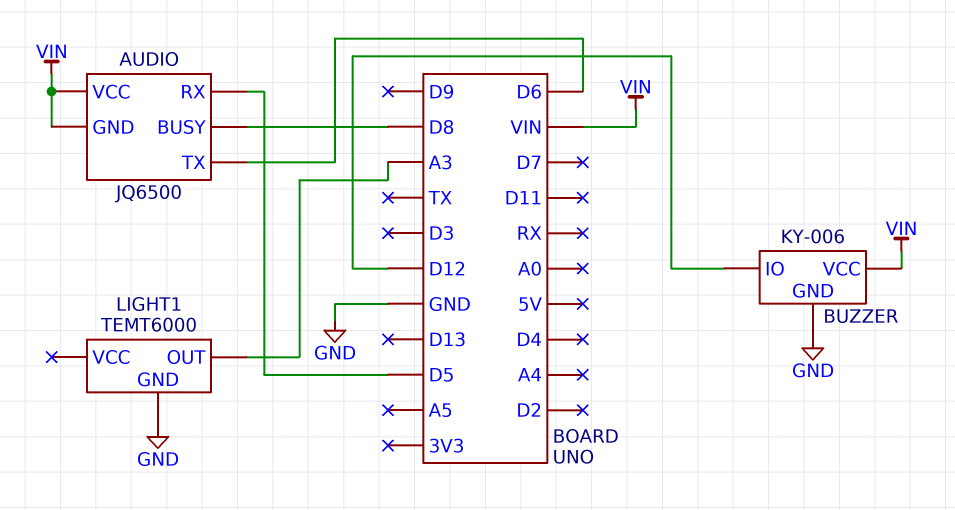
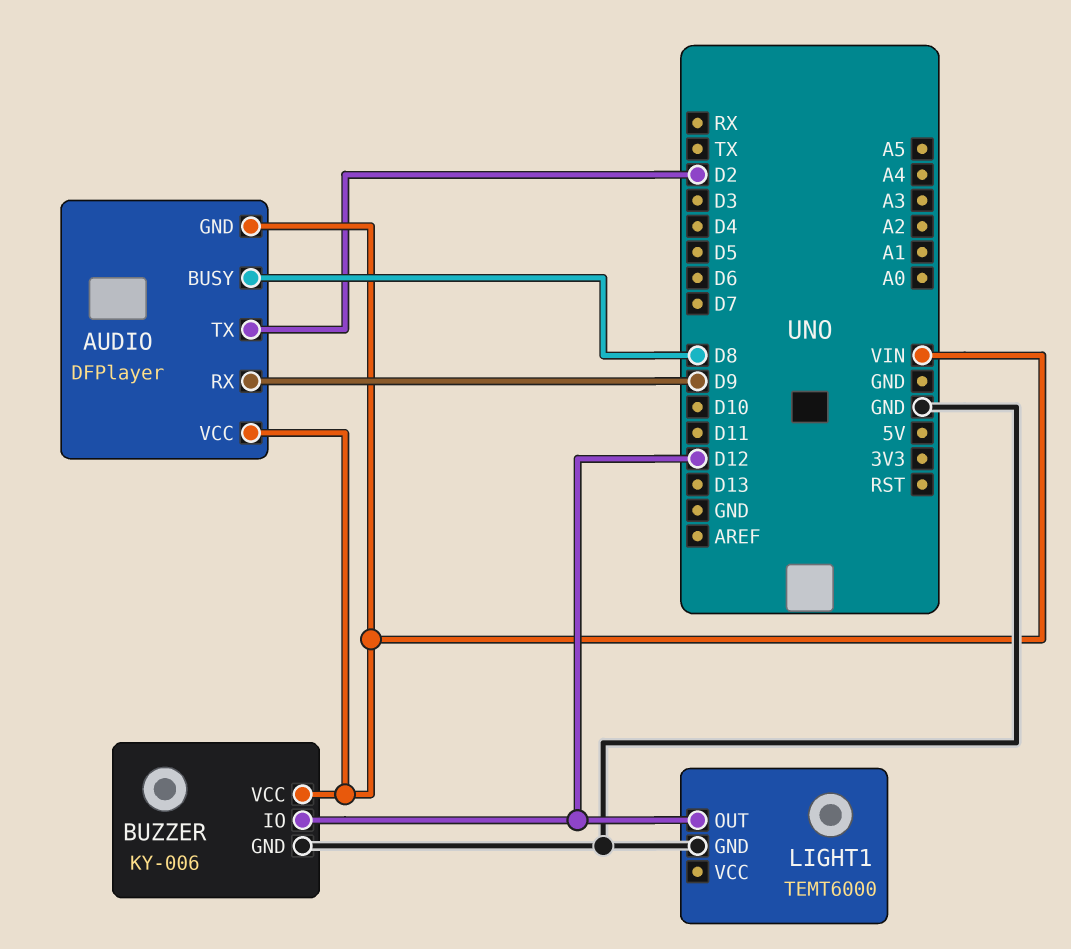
AUDIO: JQ6500 -> DFPlayer
AUDIO pin RX: D5 -> D9
AUDIO pin TX: D6 -> D2
LIGHT1 pin OUT: A3 -> D12

